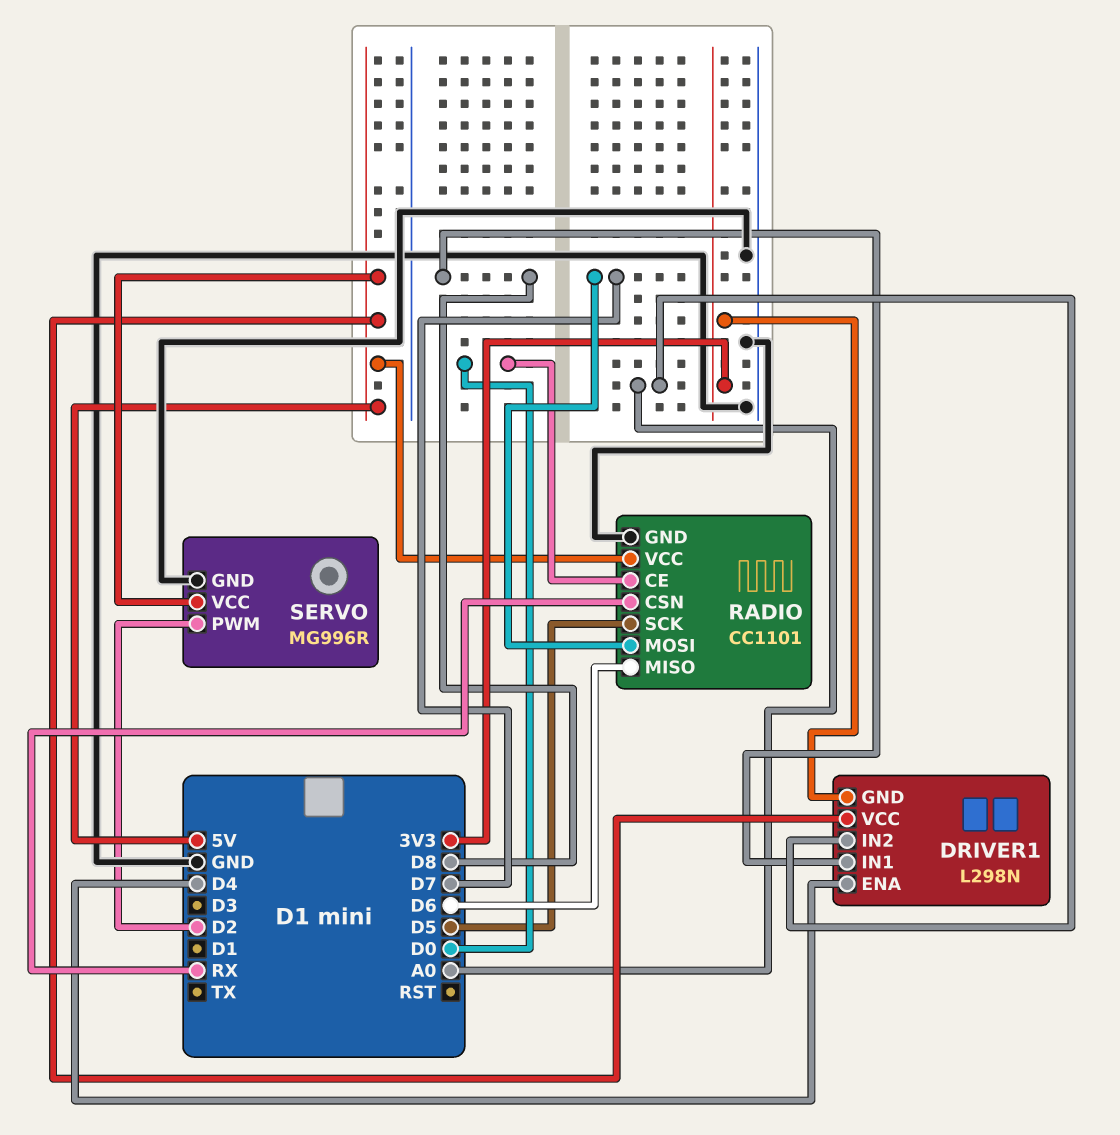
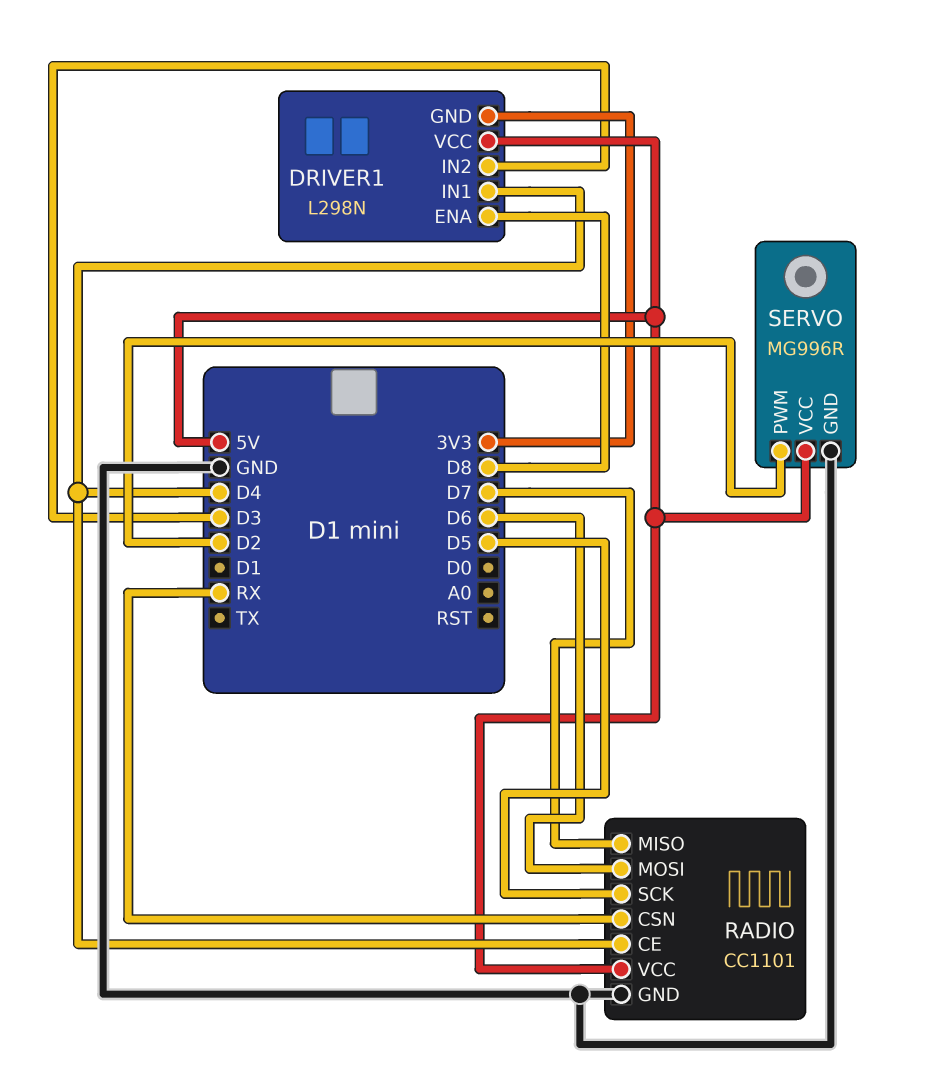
DRIVER1 pin ENA: D4 -> D8
DRIVER1 pin IN1: D8 -> D4
DRIVER1 pin IN2: A0 -> D3
RADIO pin CE: D0 -> D4
RADIO pin MISO: D6 -> D7
RADIO pin MOSI: D7 -> D6

